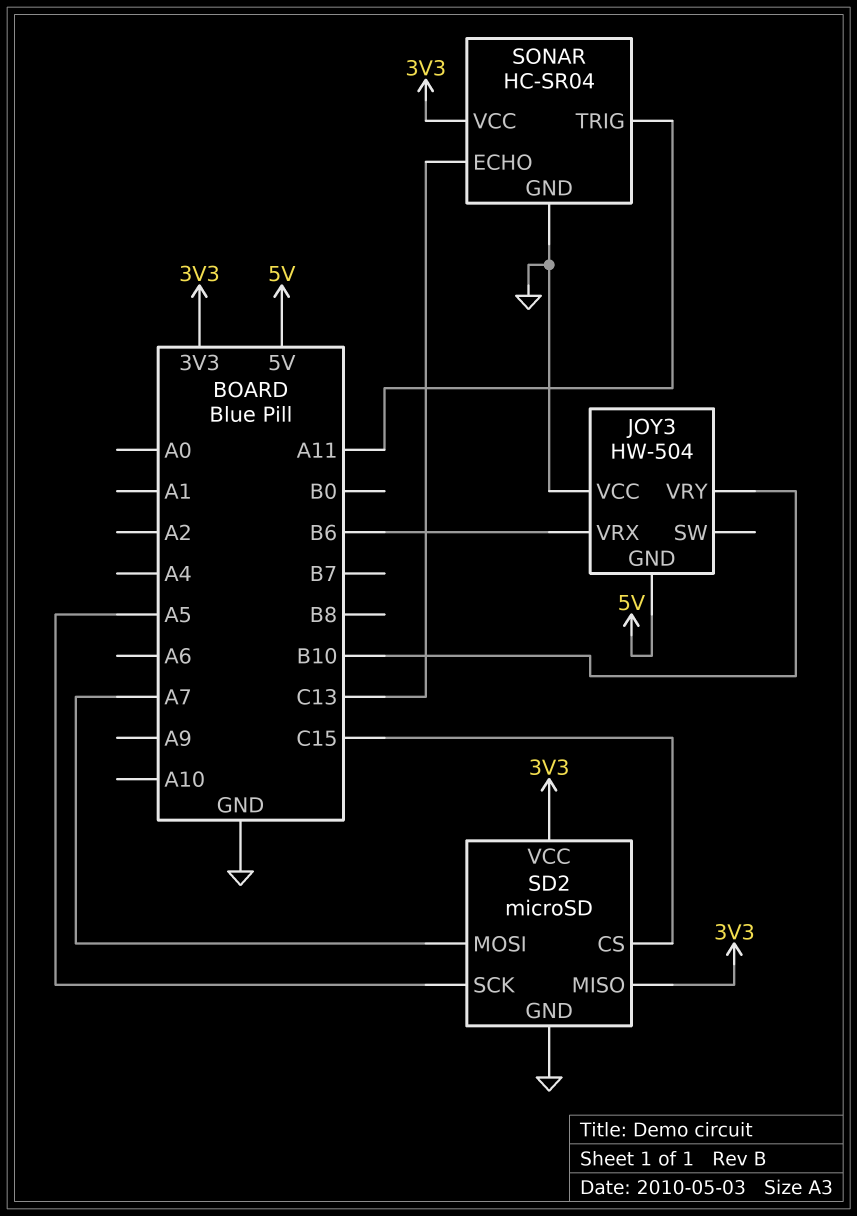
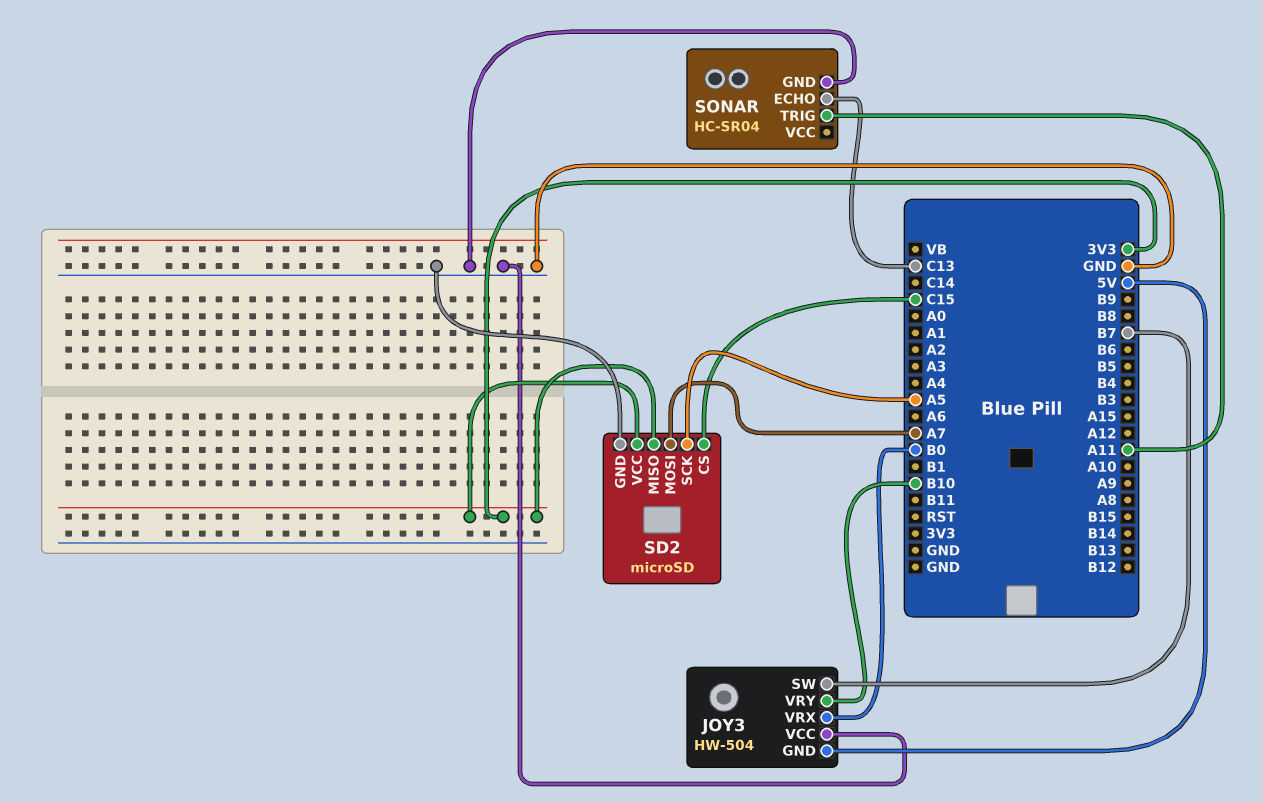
JOY3 pin SW: none -> B7
JOY3 pin VRX: B6 -> B0
SONAR pin VCC: 3V3 -> none

